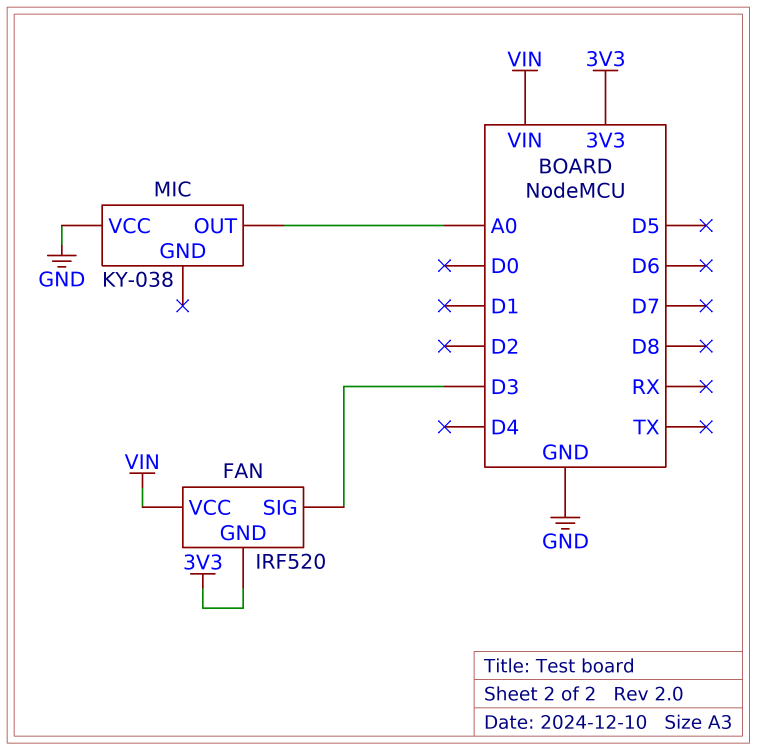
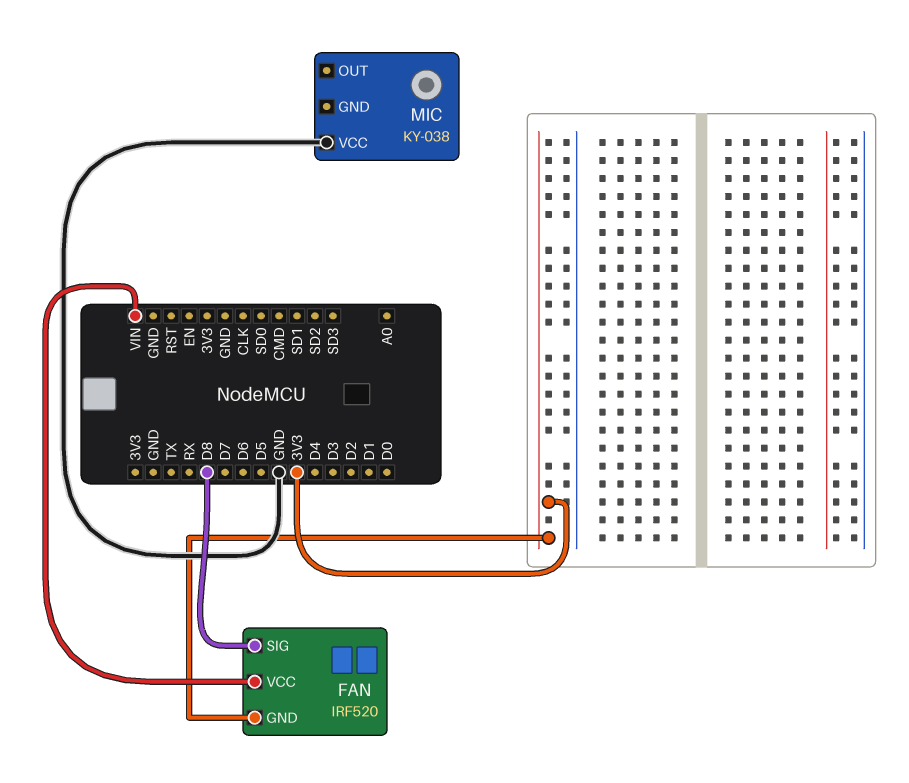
FAN pin SIG: D3 -> D8
MIC pin OUT: A0 -> none

